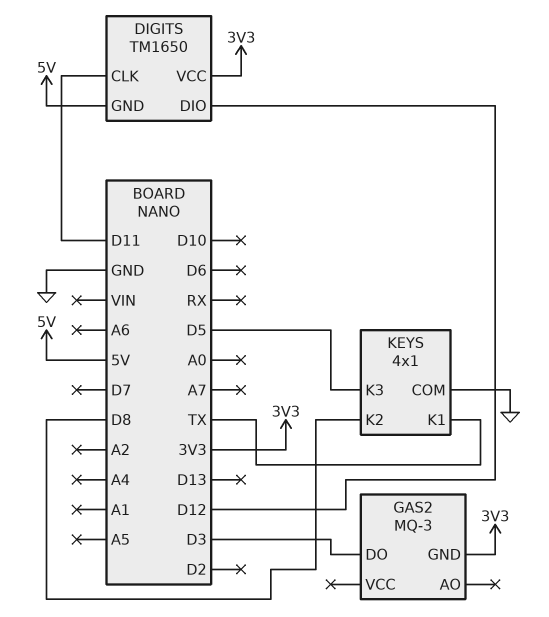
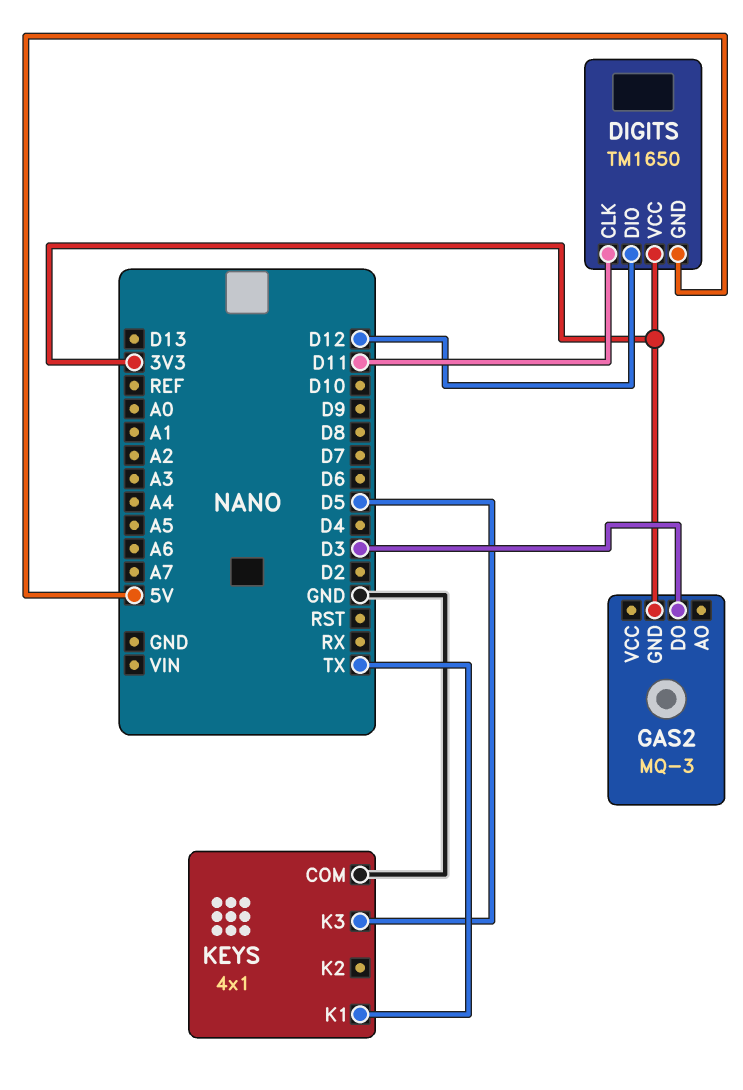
KEYS pin K2: D8 -> none

